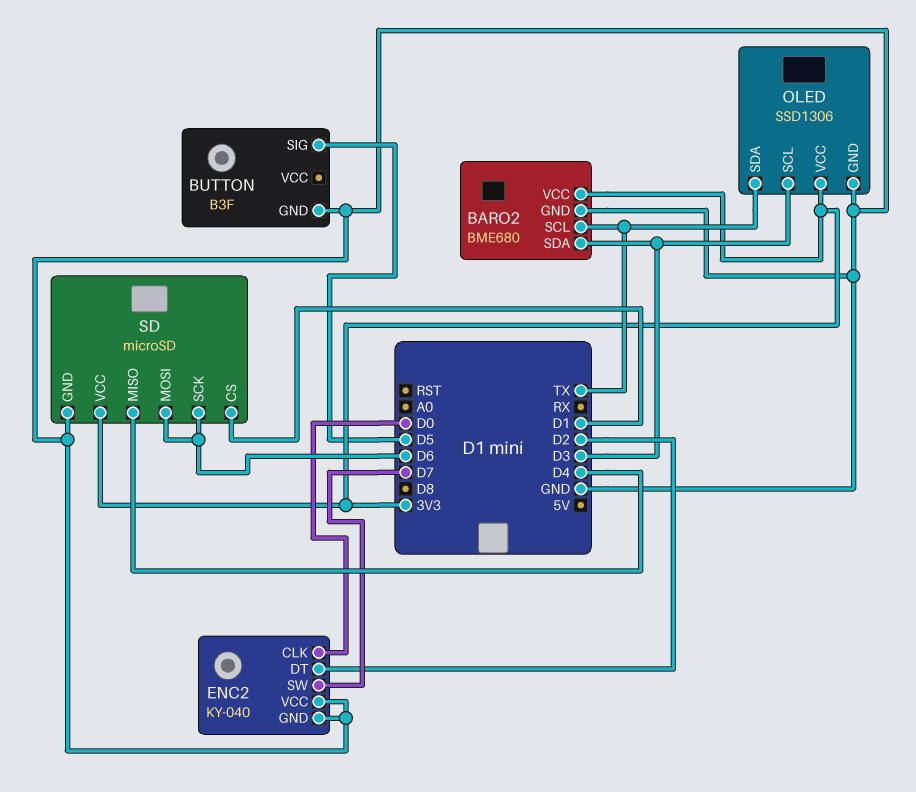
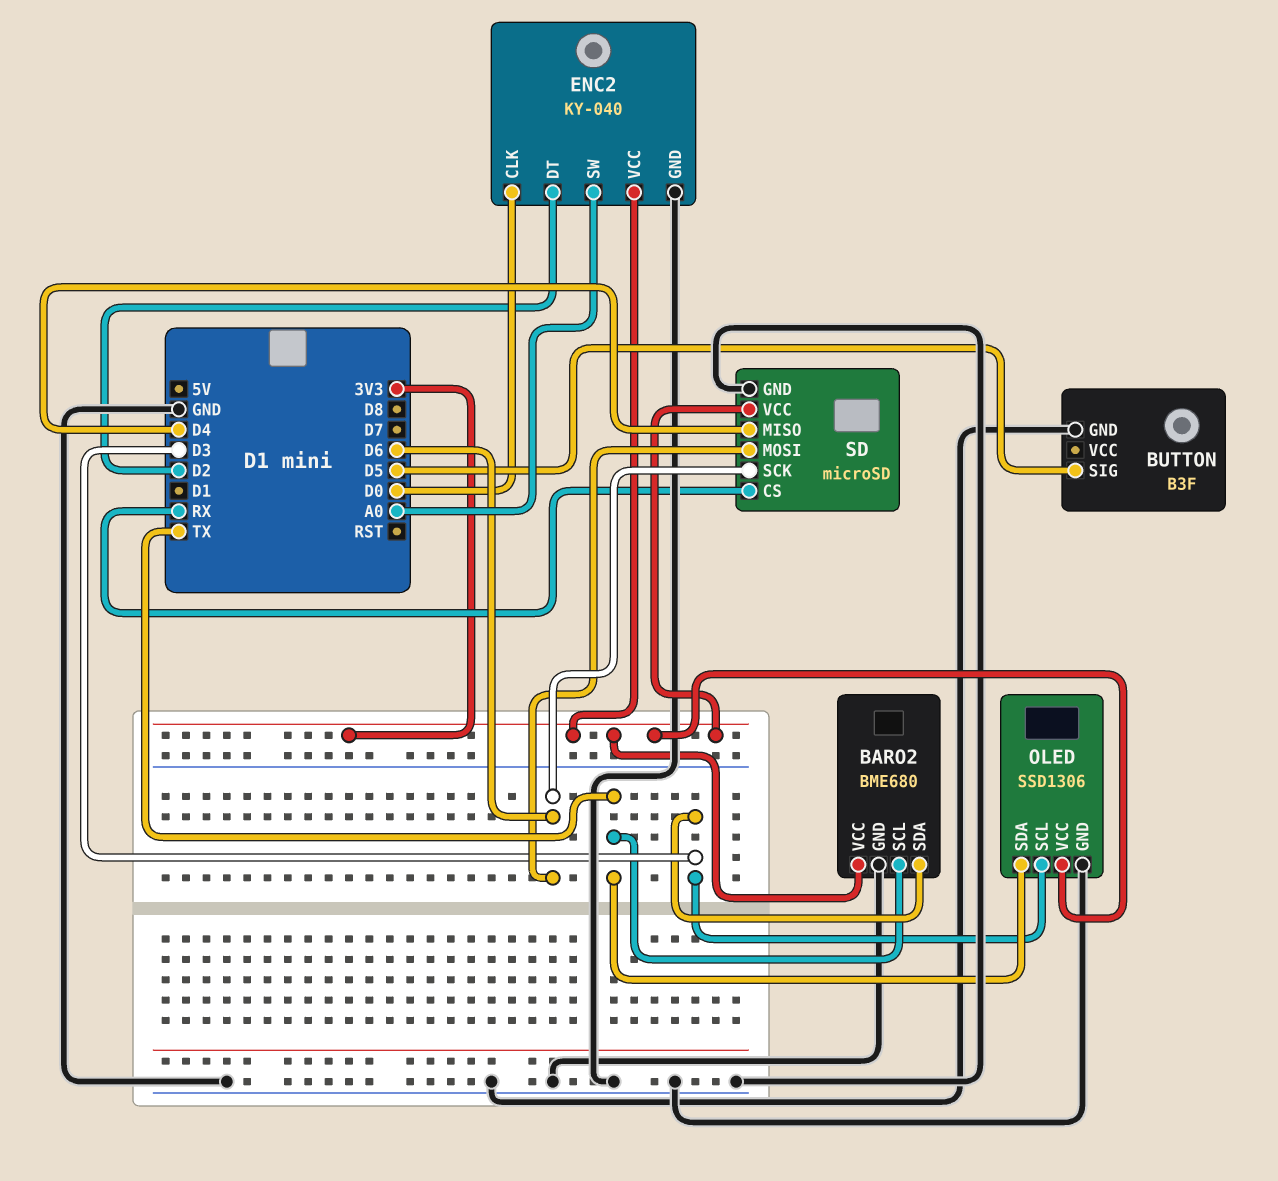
ENC2 pin SW: D7 -> A0
ENC2 pin VCC: GND -> 3V3
SD pin CS: D1 -> RX

